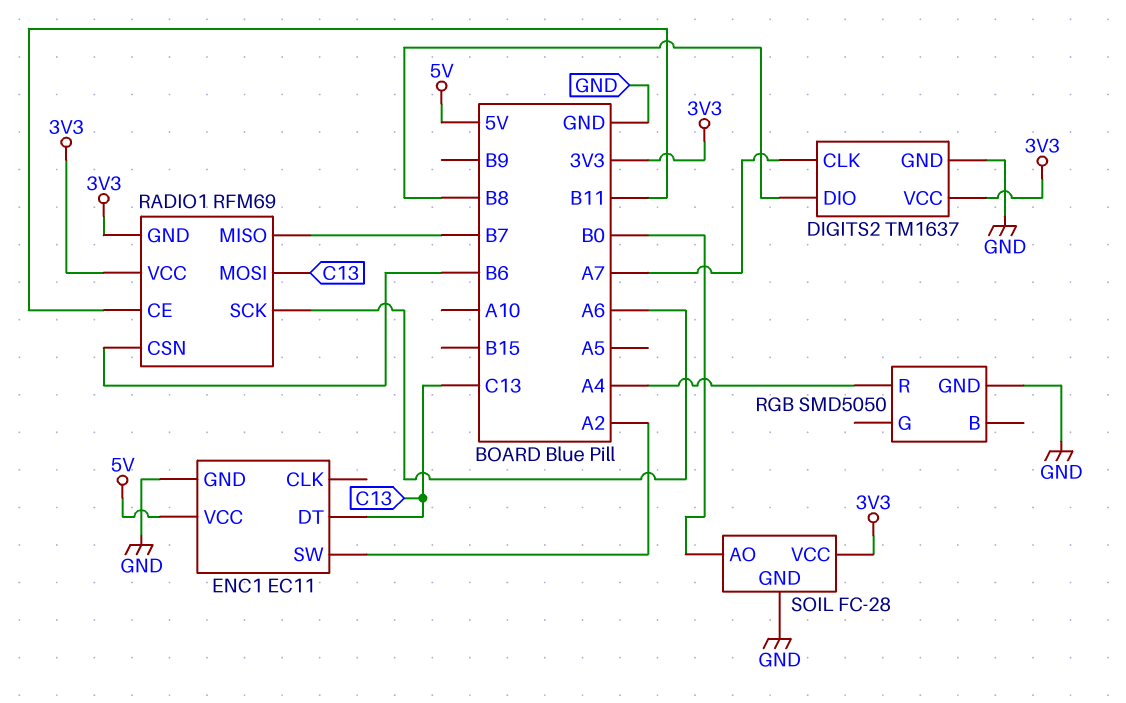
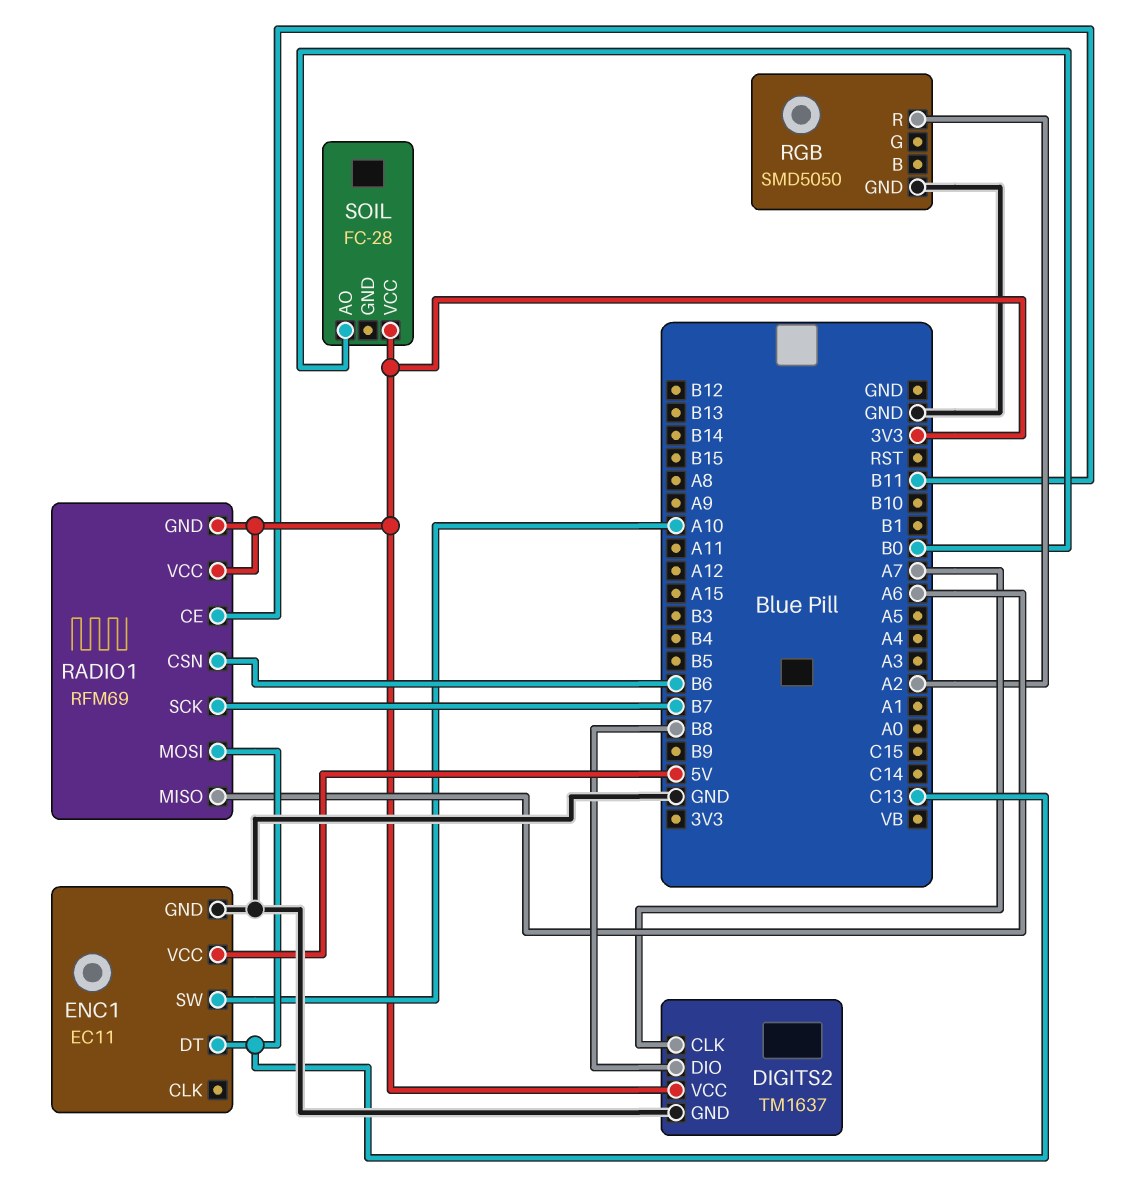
ENC1 pin SW: A2 -> A10
RADIO1 pin MISO: B7 -> A6
RADIO1 pin SCK: A6 -> B7
RGB pin R: A4 -> A2
SOIL pin GND: GND -> none

